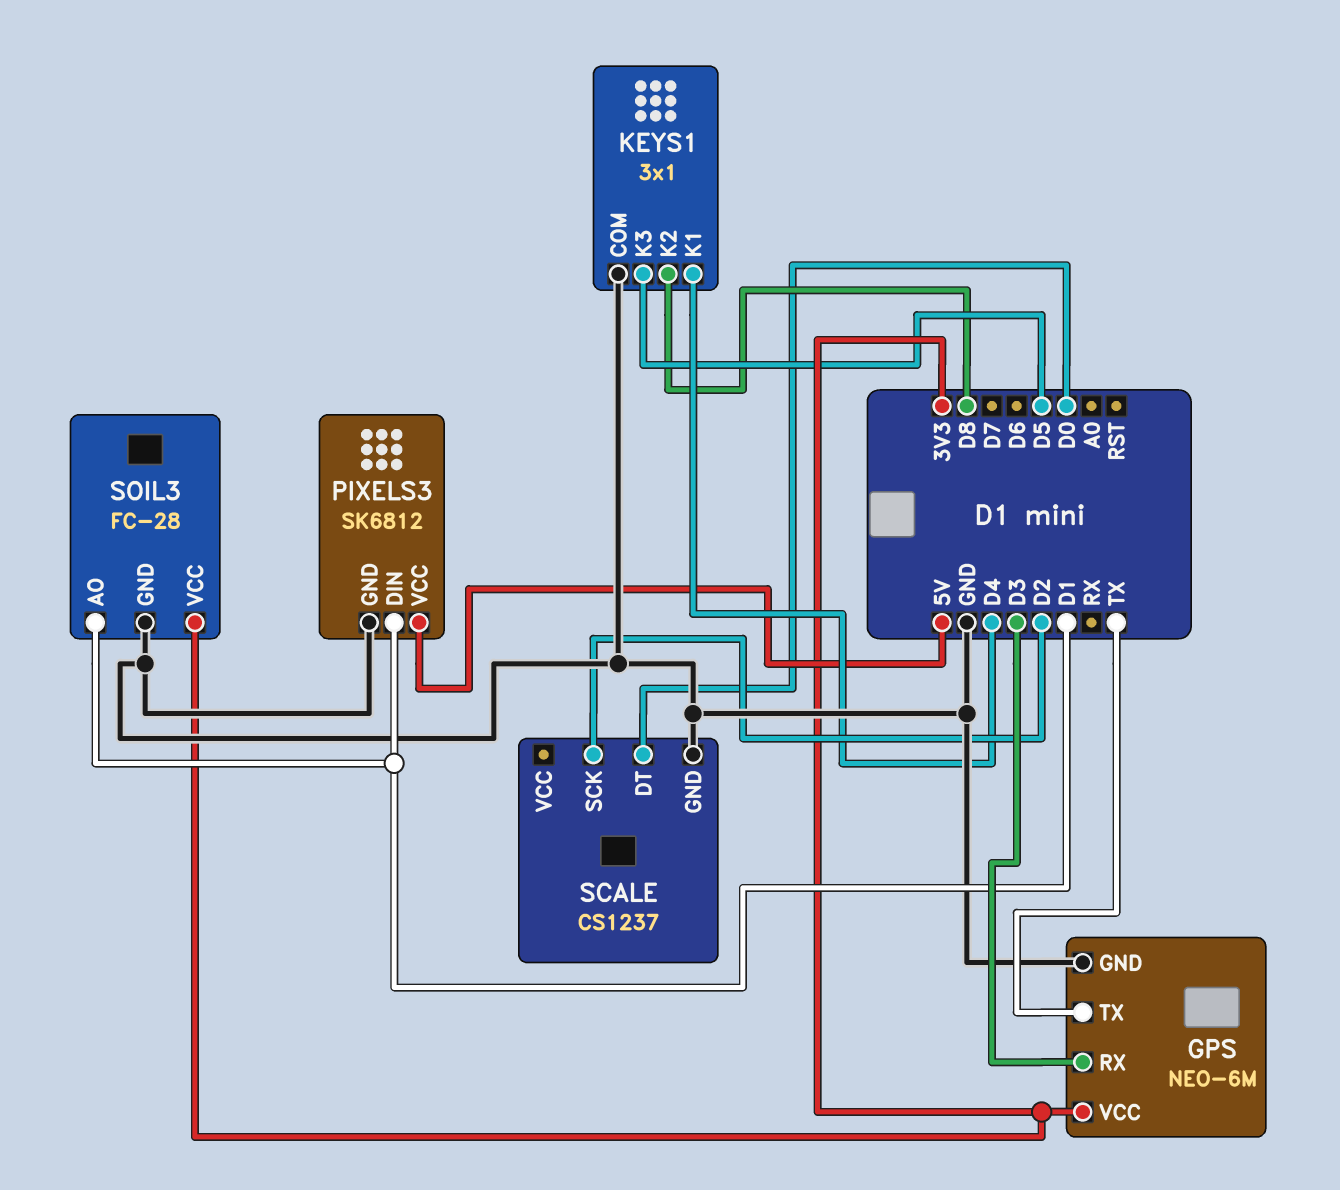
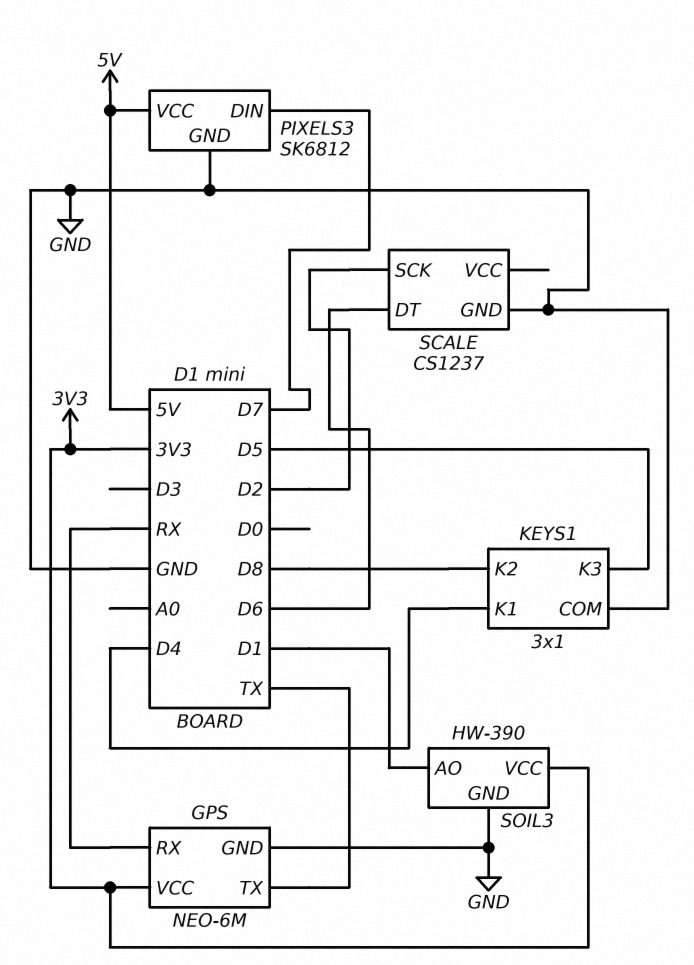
GPS pin RX: D3 -> RX
PIXELS3 pin DIN: D1 -> D7
SCALE pin DT: D0 -> D6
SOIL3: FC-28 -> HW-390

